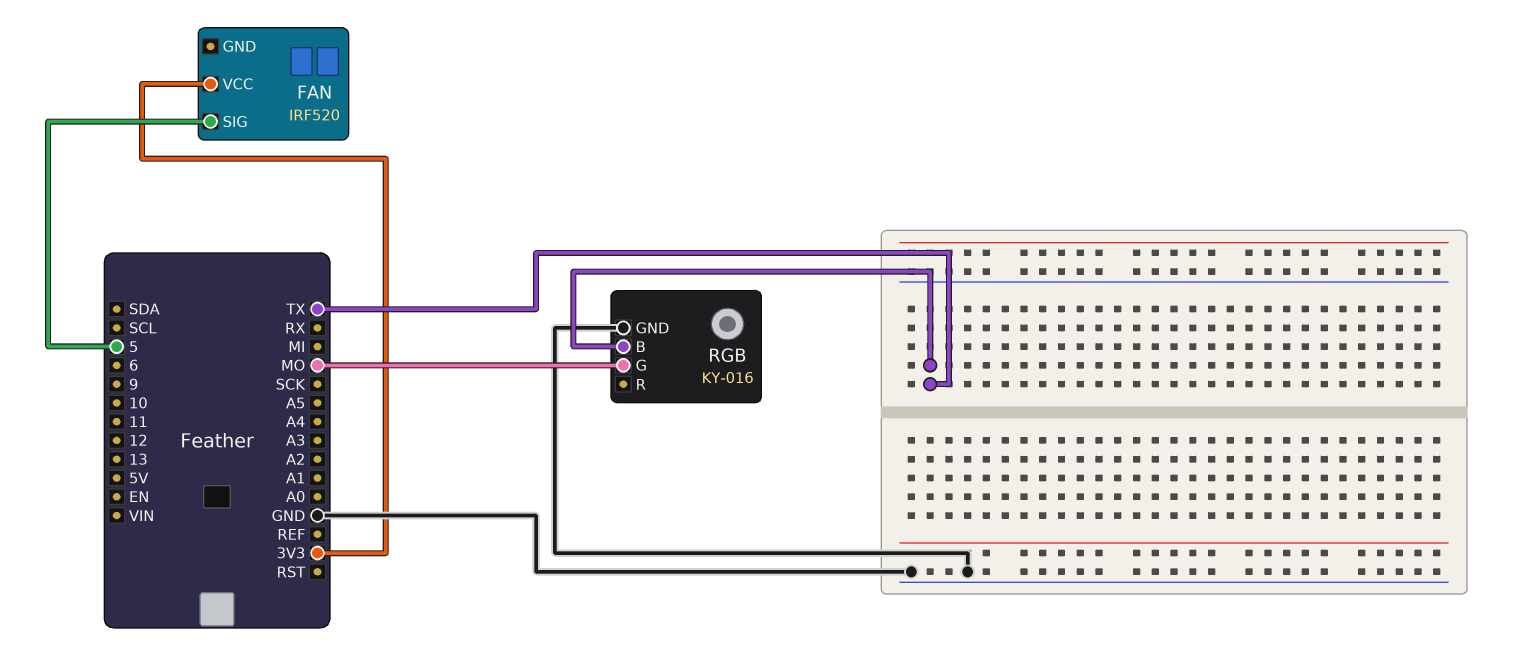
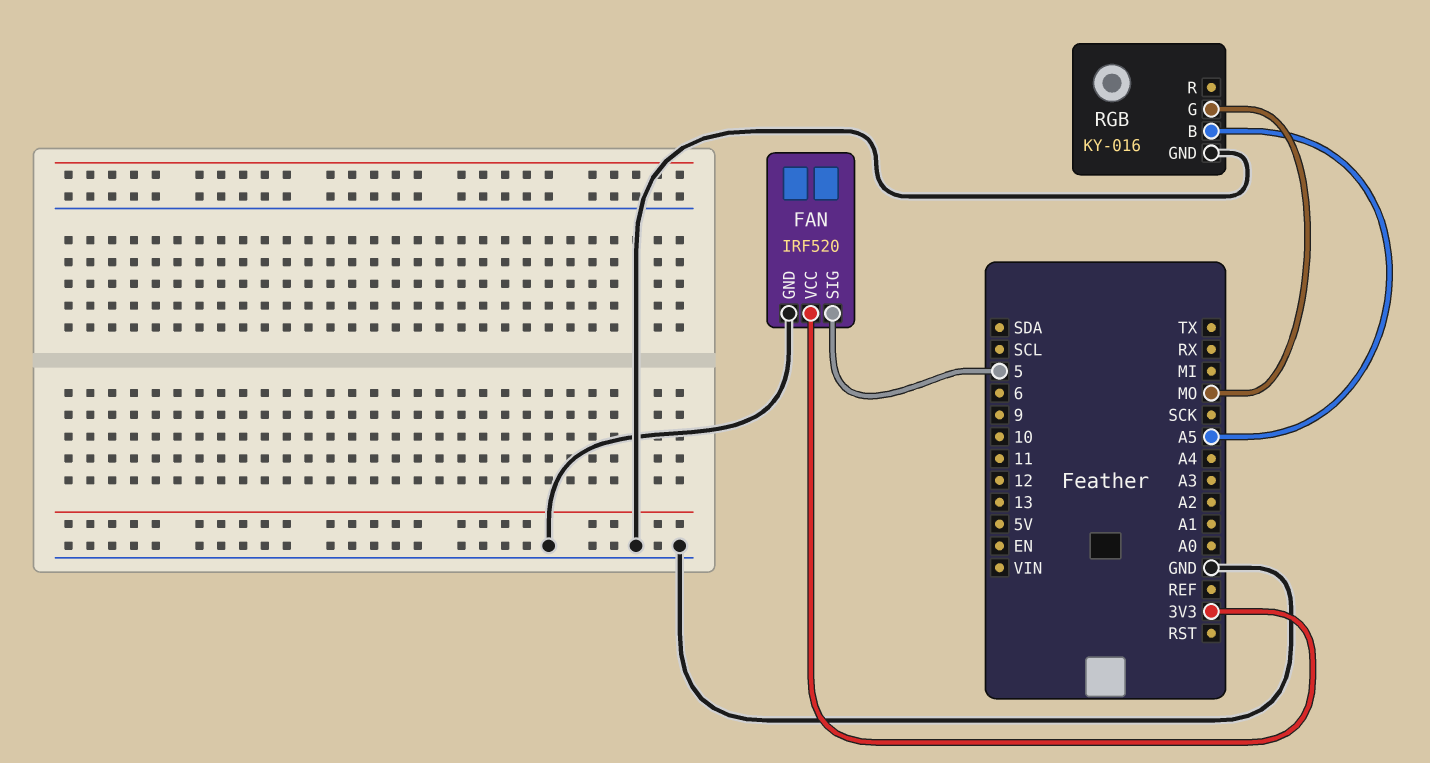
FAN pin GND: none -> GND
RGB pin B: TX -> A5

